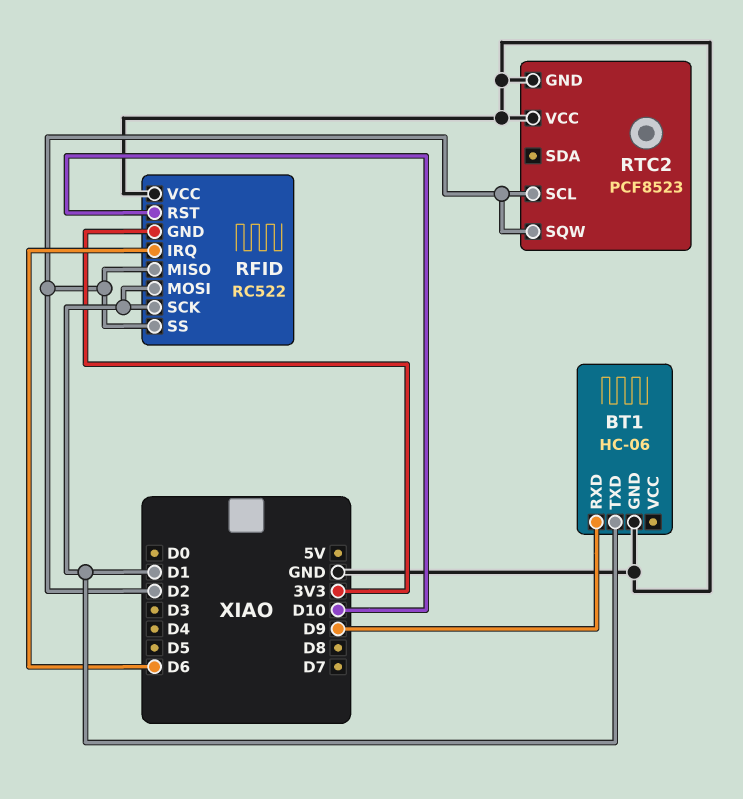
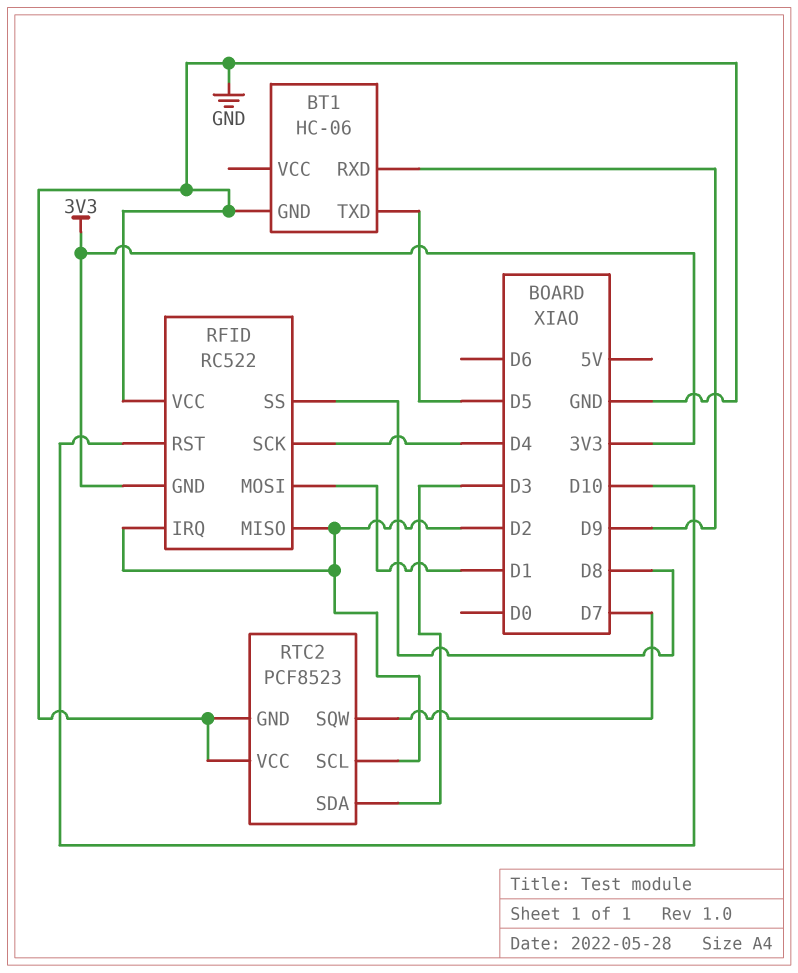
BT1 pin TXD: D1 -> D5
RFID pin IRQ: D6 -> D2
RFID pin SCK: D1 -> D4
RFID pin SS: D2 -> D8
RTC2 pin SDA: none -> D3
RTC2 pin SQW: D2 -> D7

